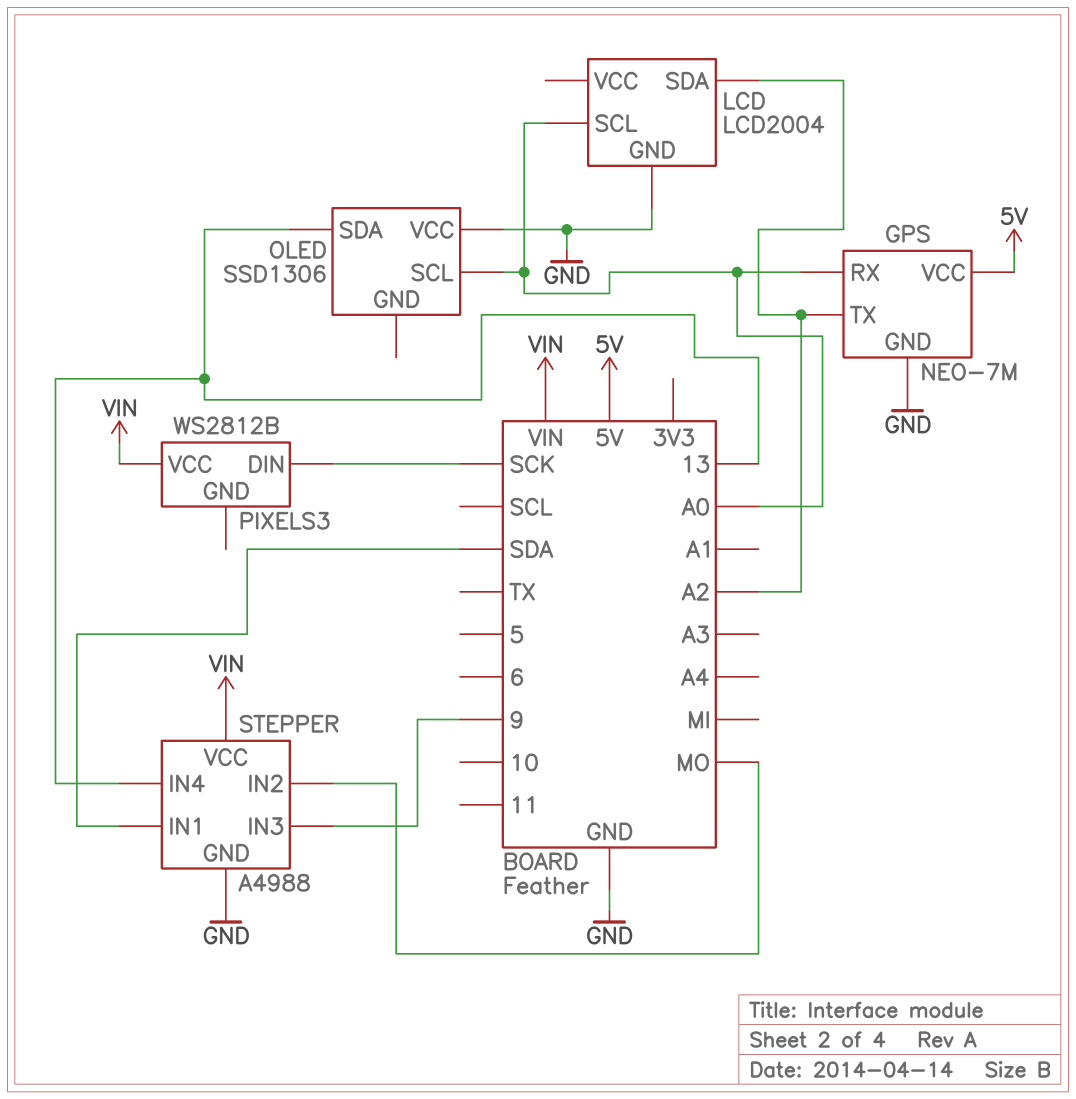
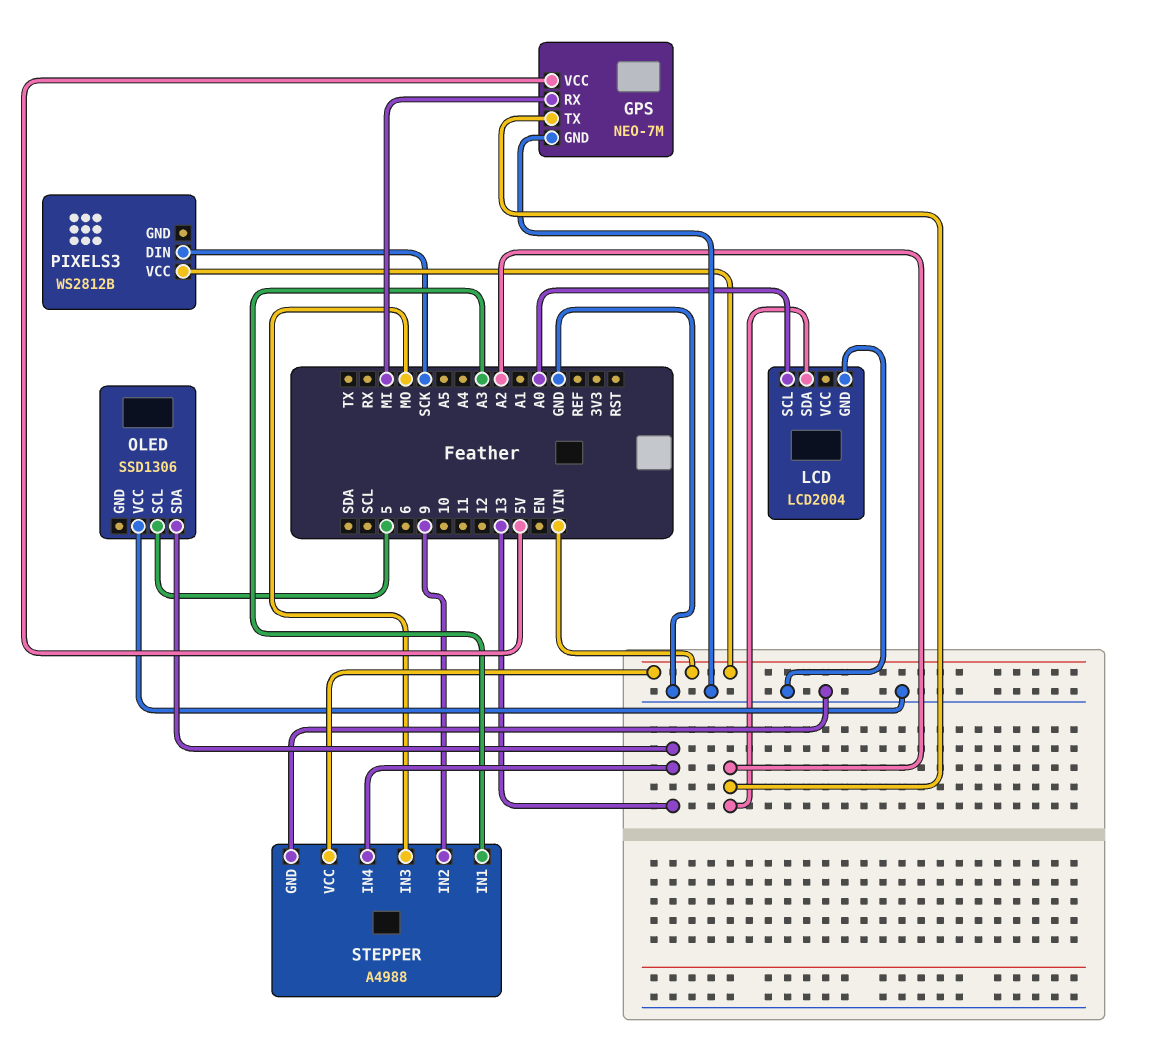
GPS pin RX: A0 -> MI
OLED pin SCL: A0 -> 5
STEPPER pin IN1: SDA -> A3
STEPPER pin IN2: MO -> 9
STEPPER pin IN3: 9 -> MO

